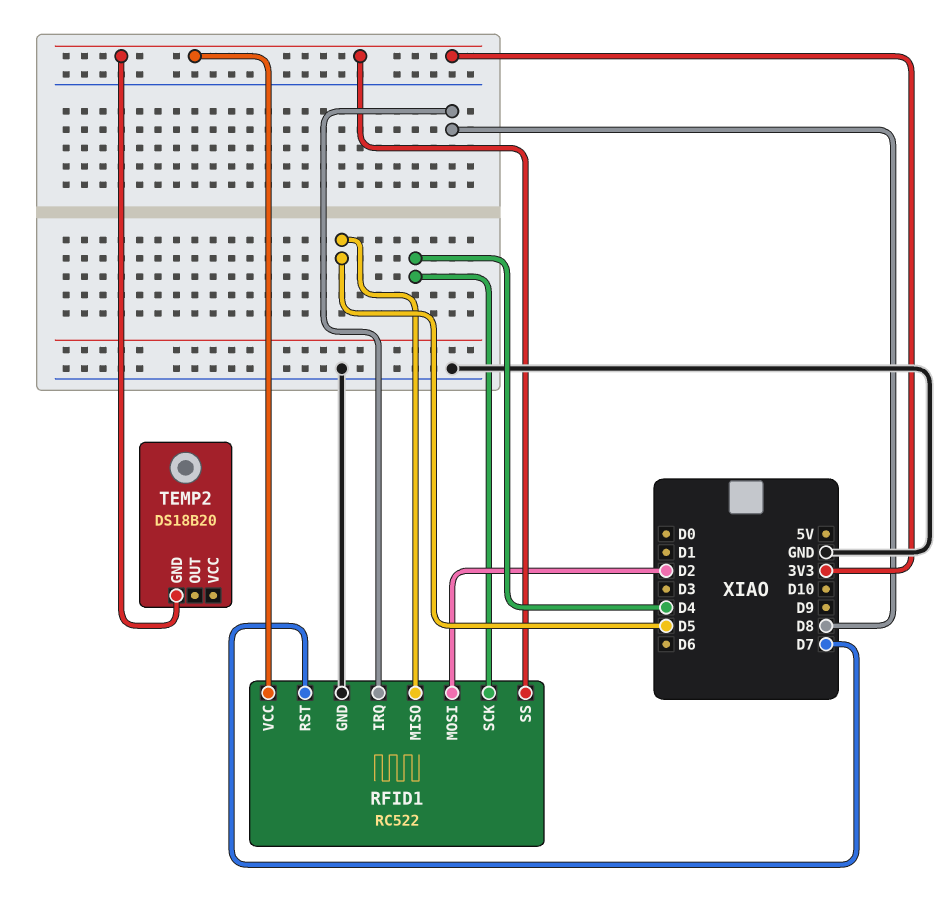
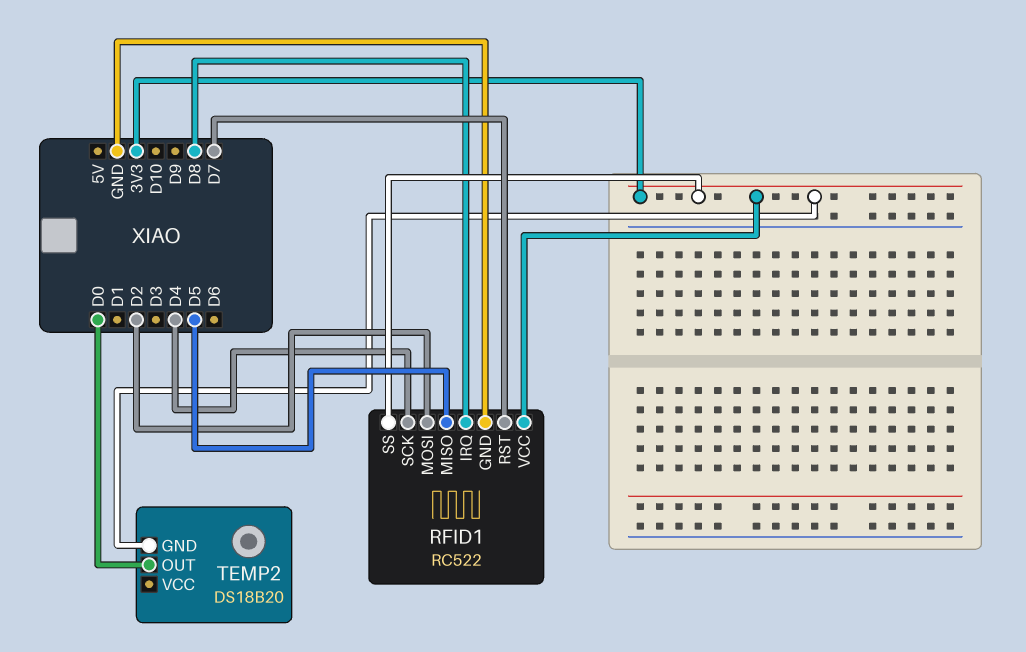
TEMP2 pin OUT: none -> D0

